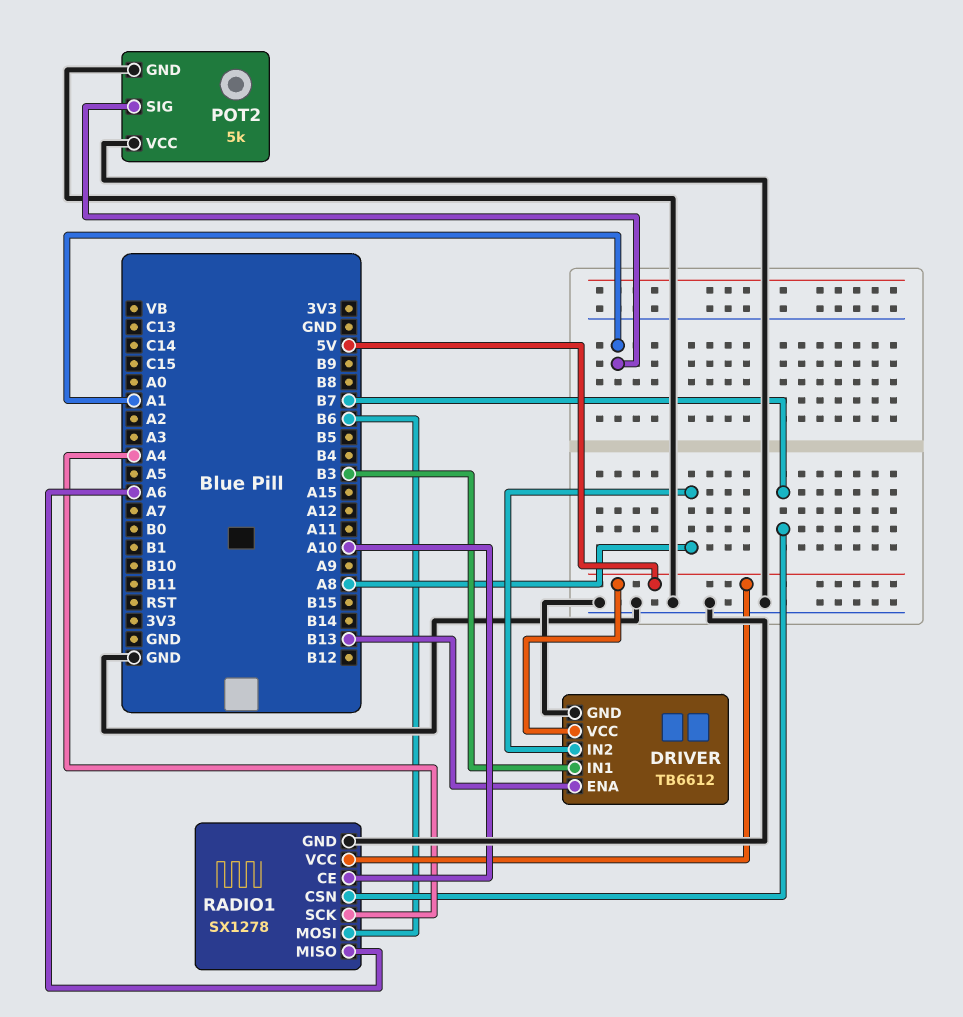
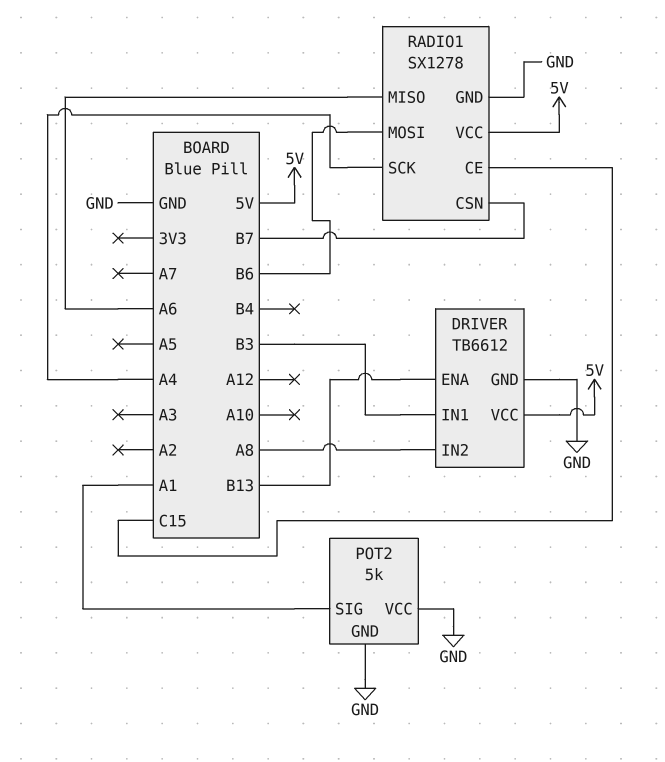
RADIO1 pin CE: A10 -> C15

